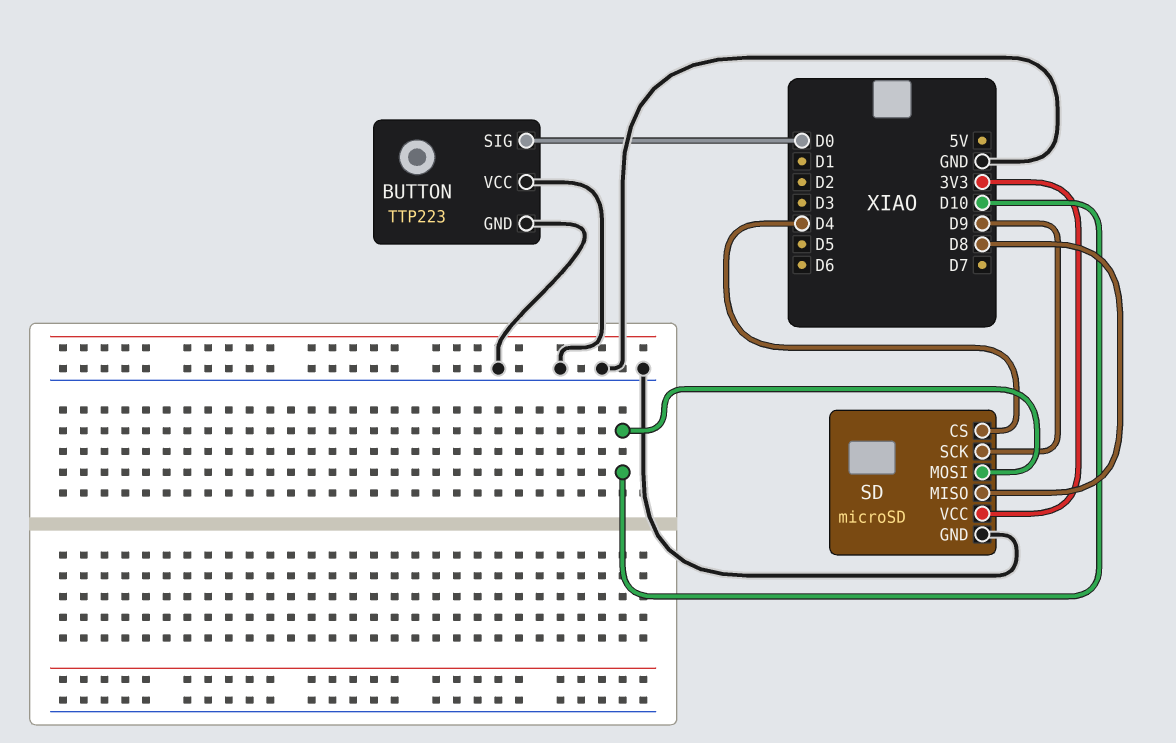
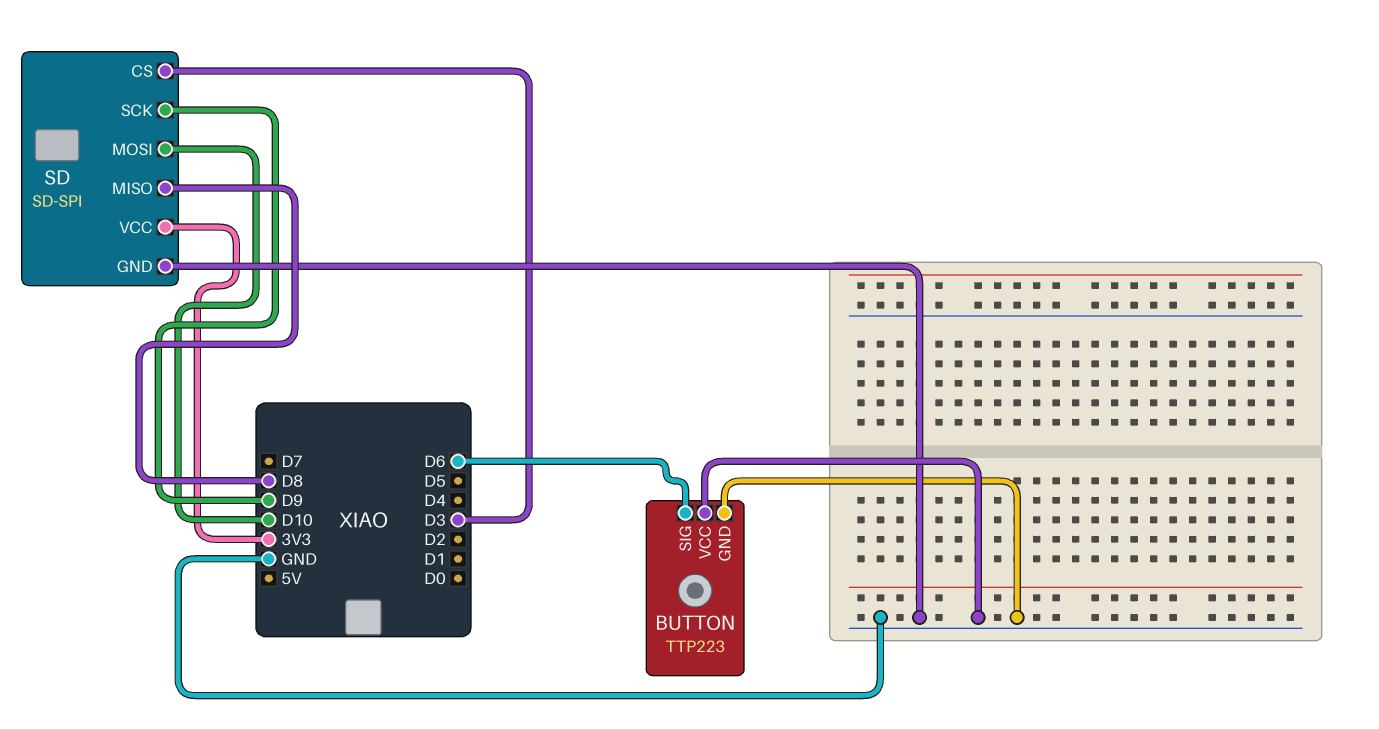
BUTTON pin SIG: D0 -> D6
SD: microSD -> SD-SPI
SD pin CS: D4 -> D3

